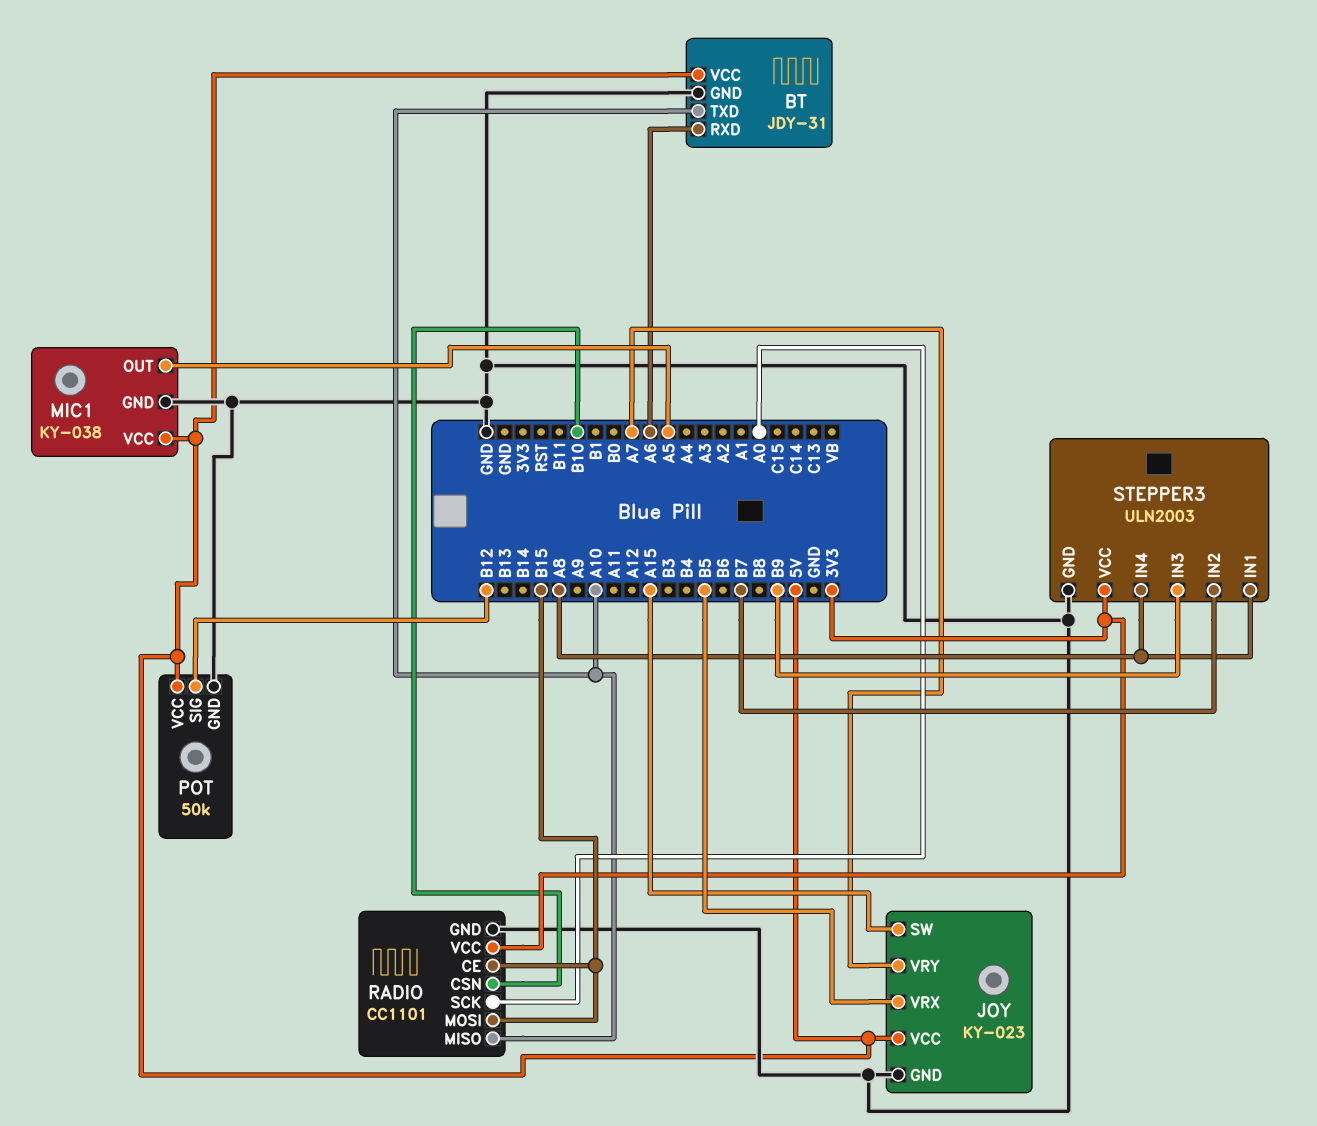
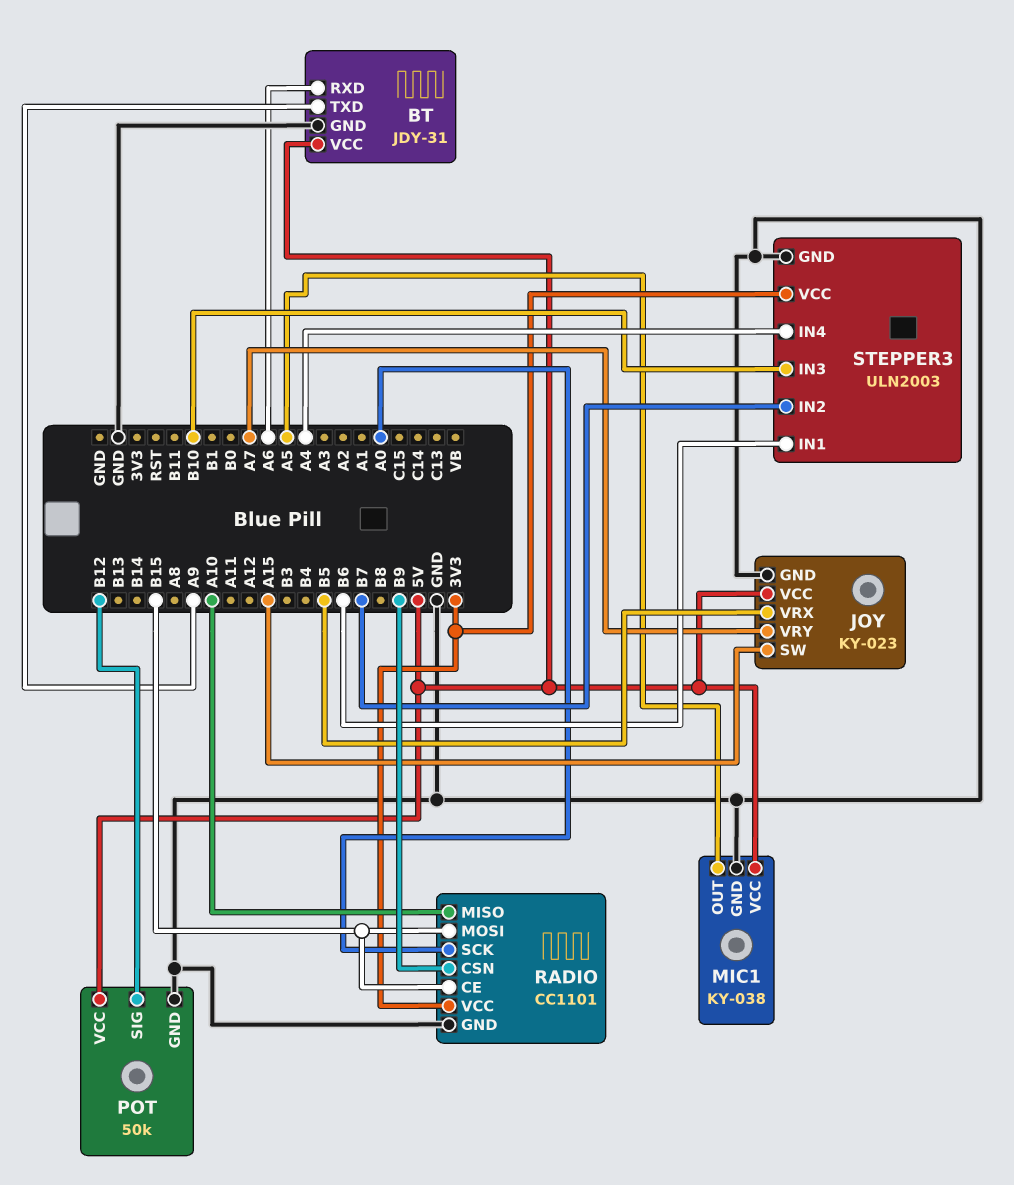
BT pin TXD: A10 -> A9
RADIO pin CSN: B10 -> B9
STEPPER3 pin IN1: A8 -> B6
STEPPER3 pin IN3: B9 -> B10
STEPPER3 pin IN4: A8 -> A4

